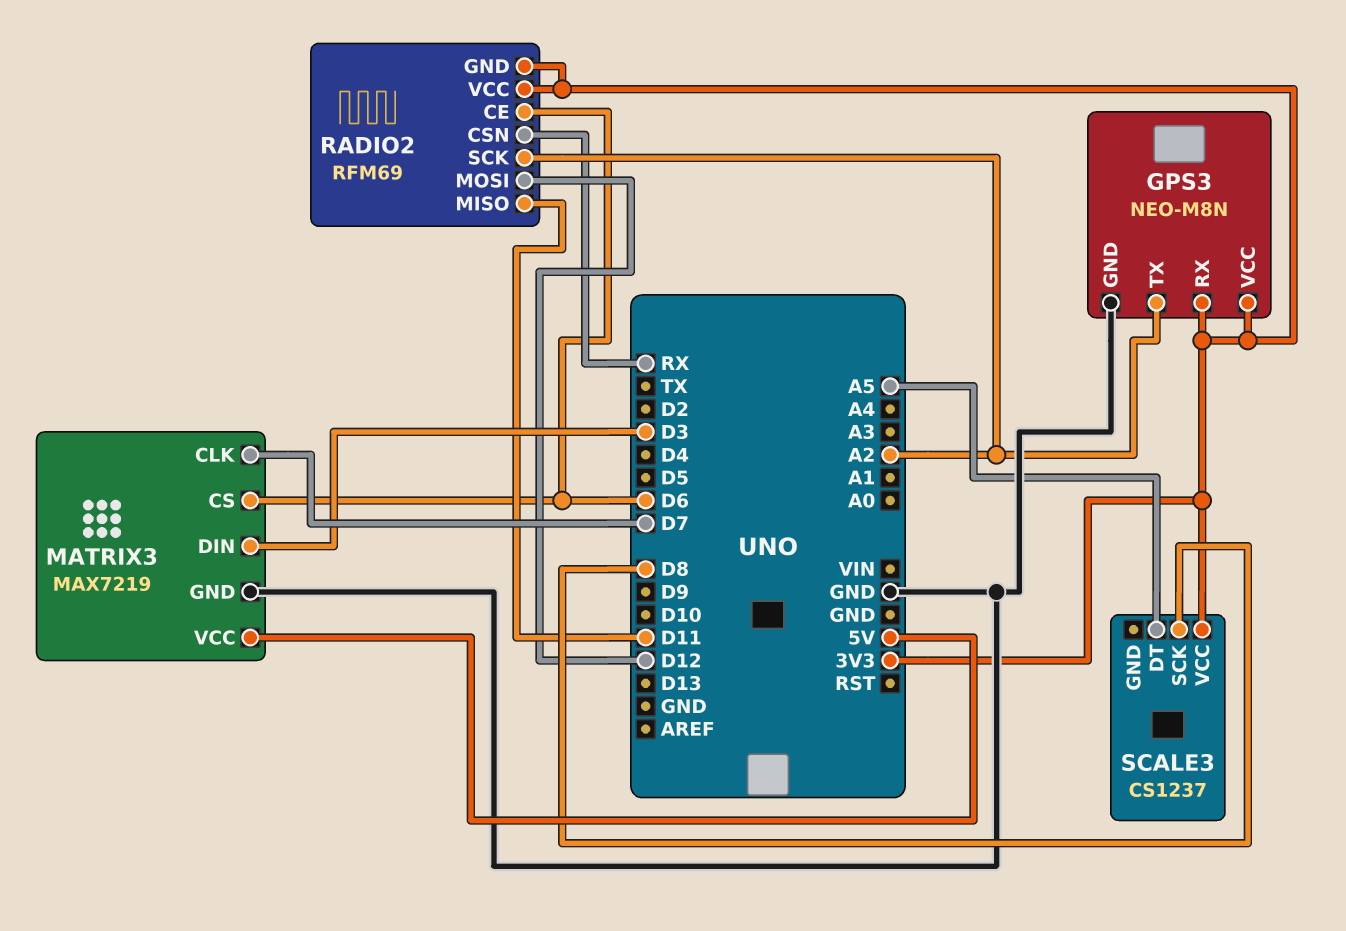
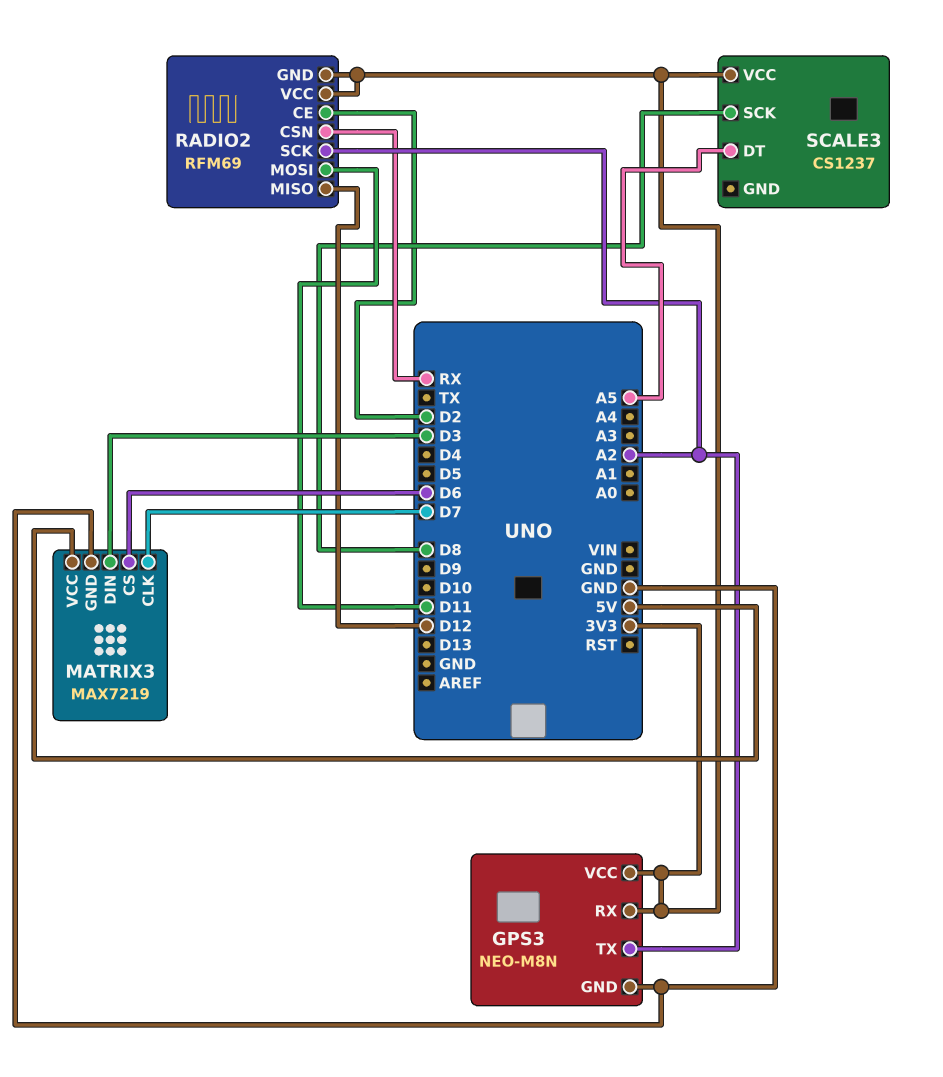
RADIO2 pin CE: D6 -> D2
RADIO2 pin MISO: D11 -> D12
RADIO2 pin MOSI: D12 -> D11

